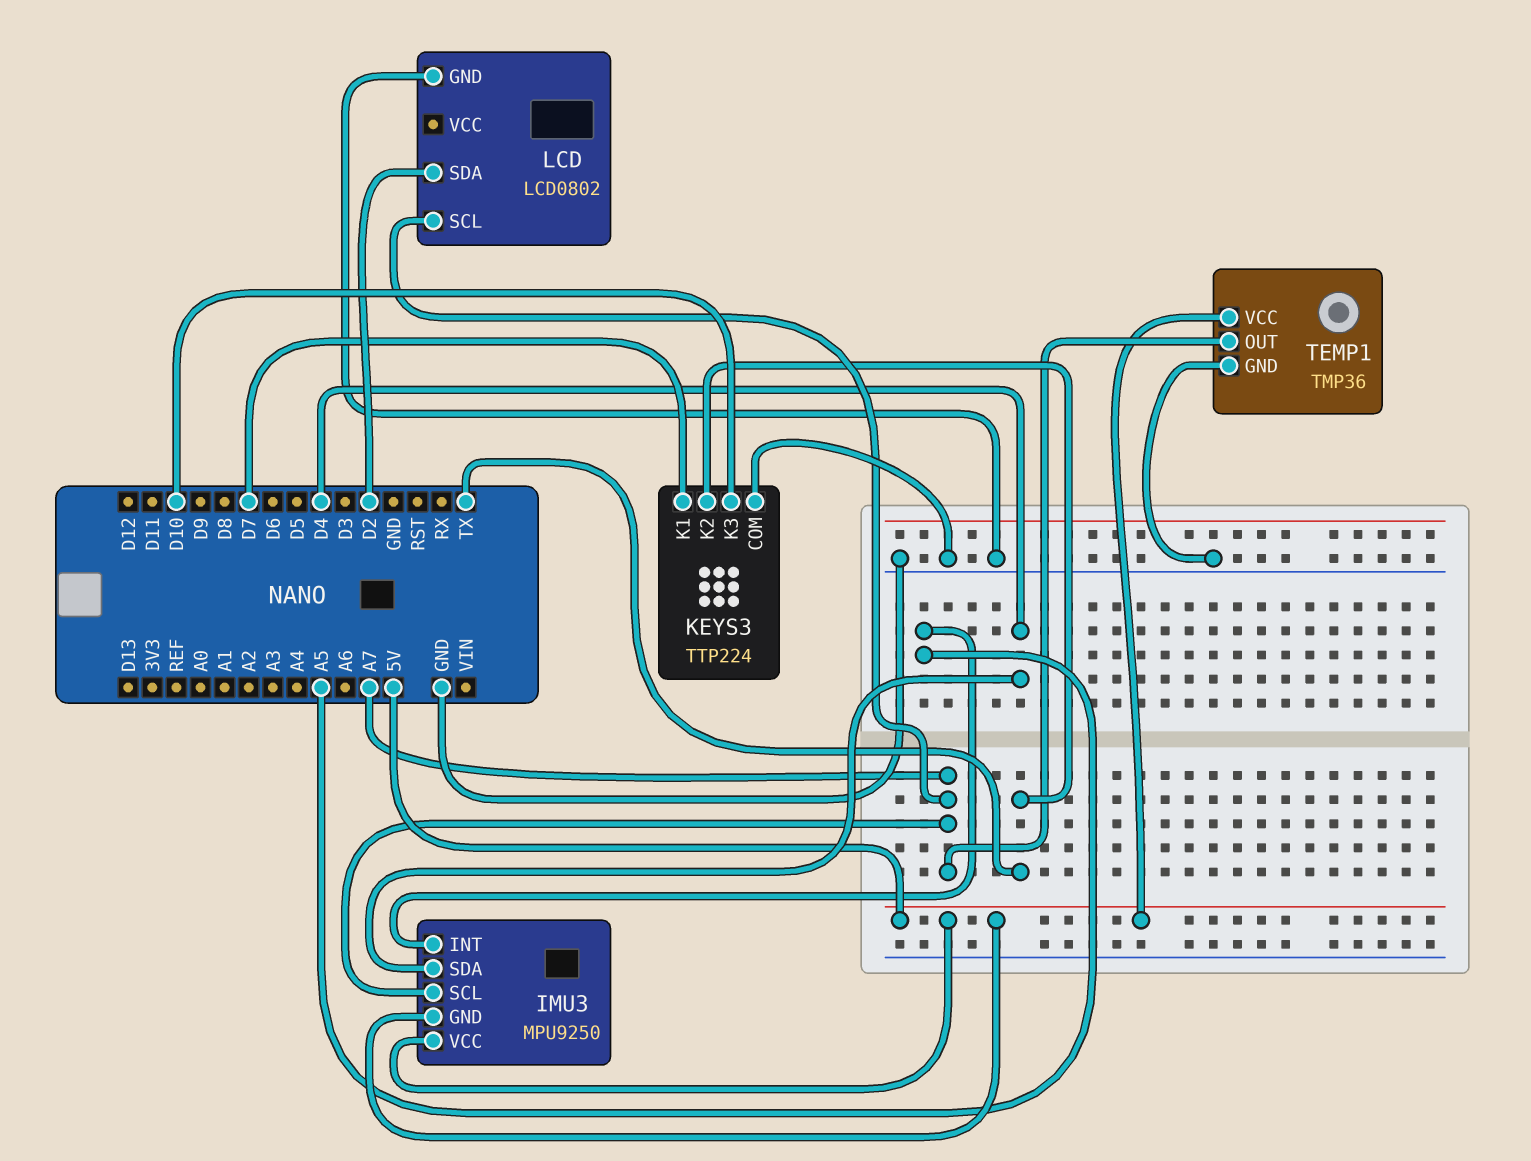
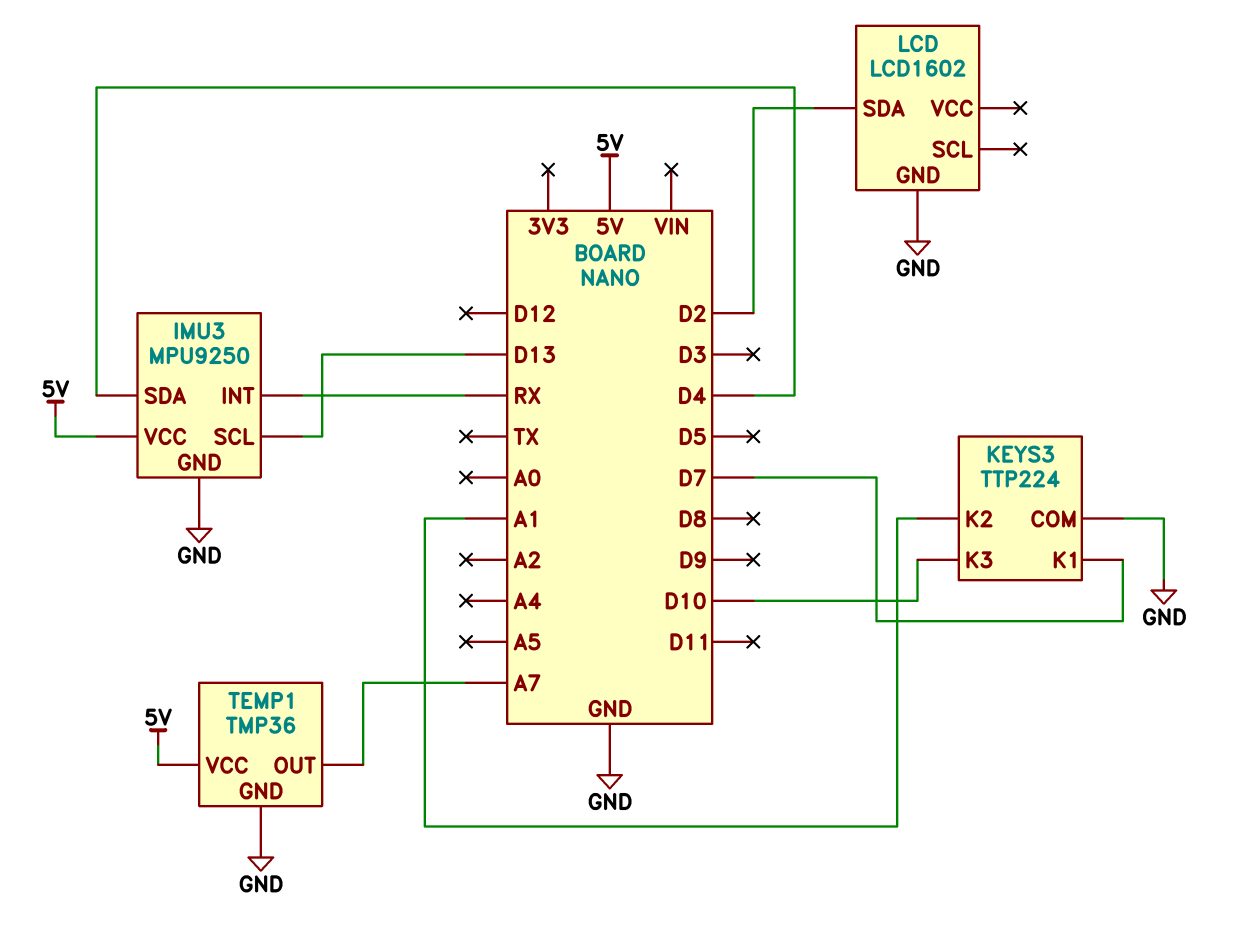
IMU3 pin GND: 5V -> GND
IMU3 pin INT: A5 -> RX
IMU3 pin SCL: A7 -> D13
KEYS3 pin K2: TX -> A1
LCD: LCD0802 -> LCD1602
LCD pin SCL: A7 -> none

